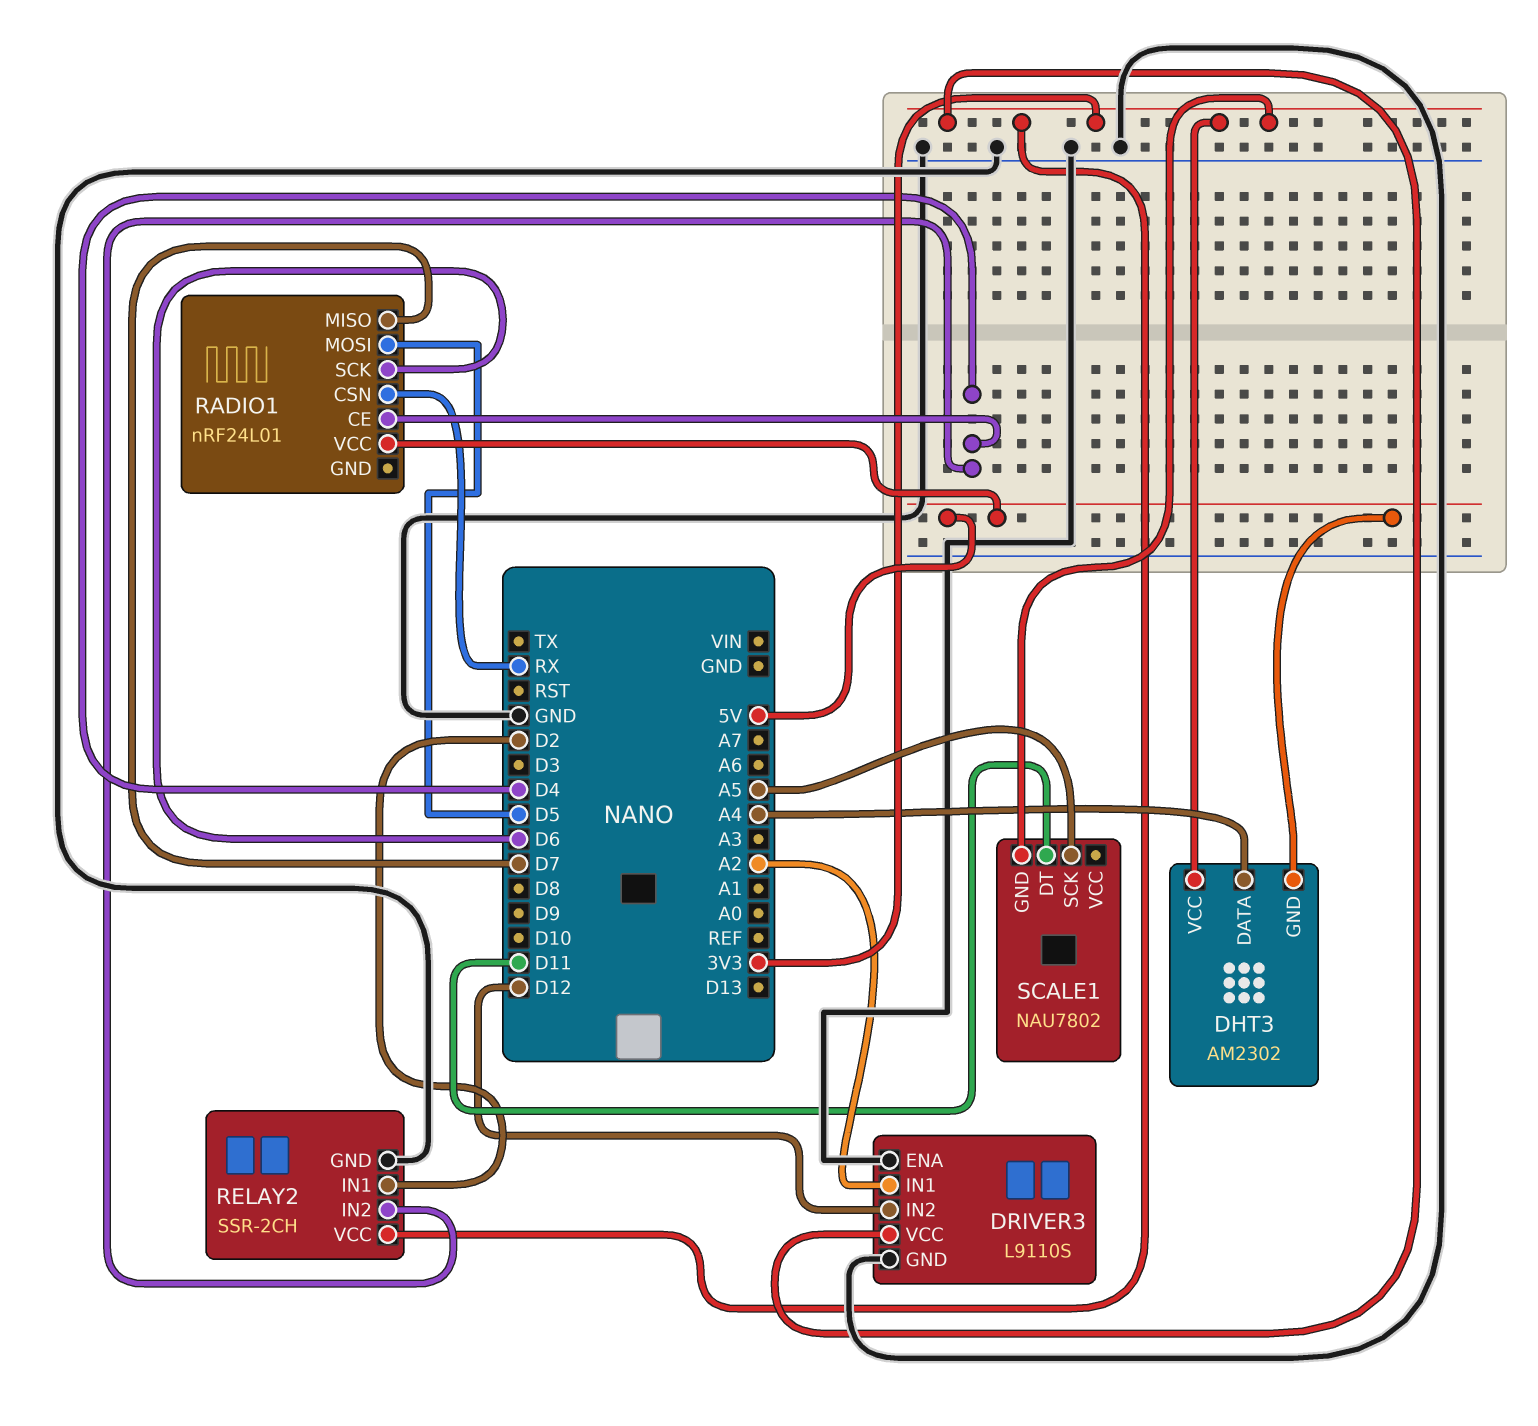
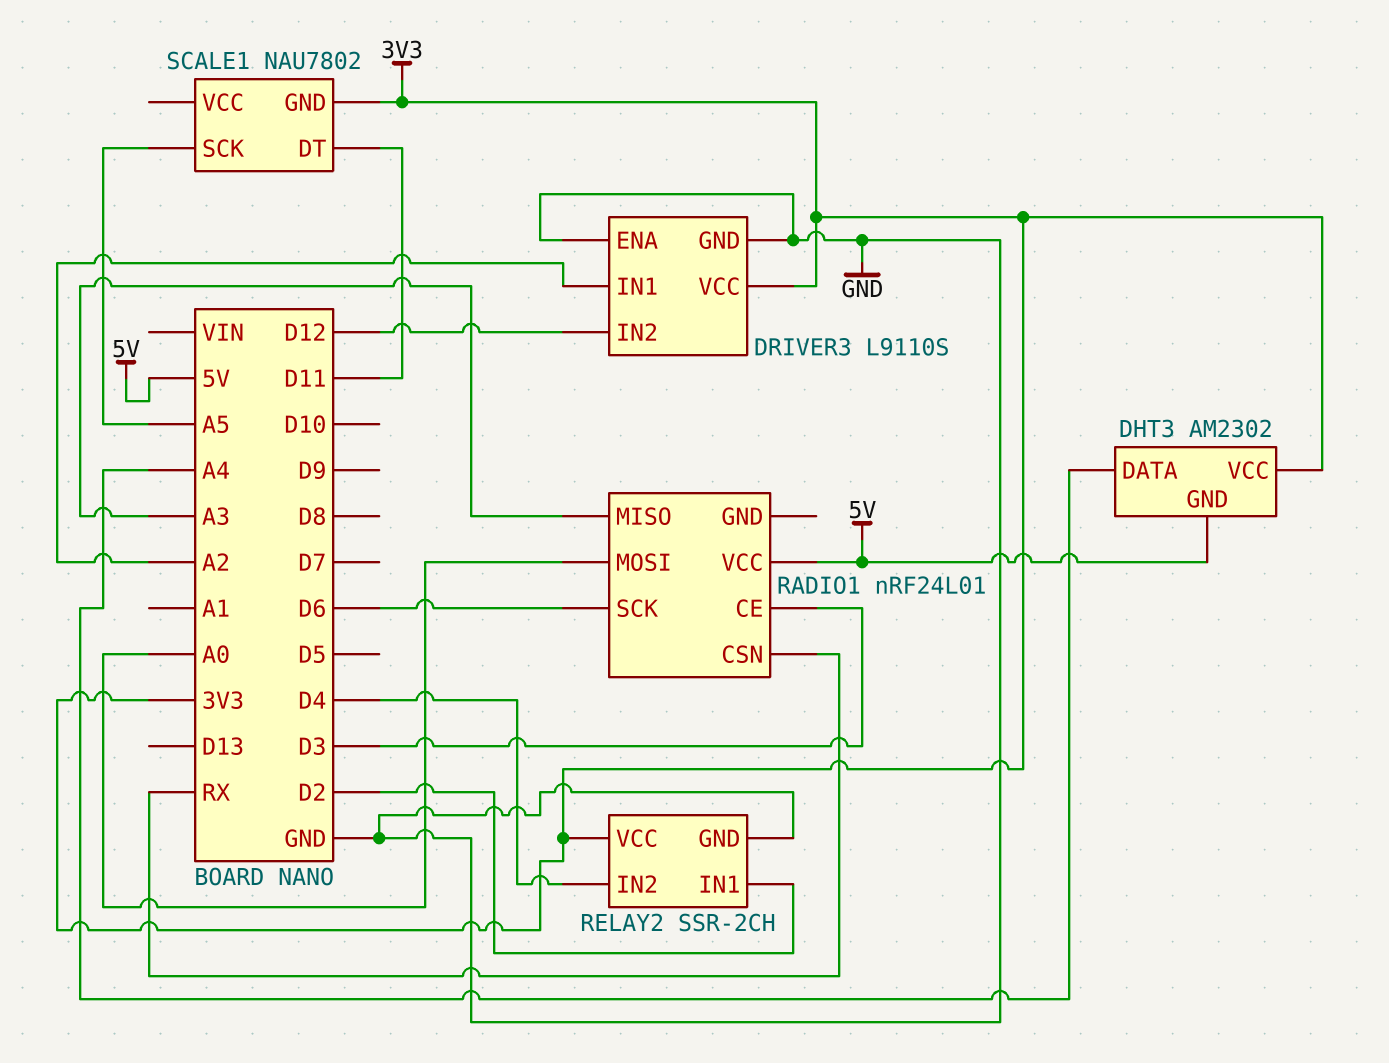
RADIO1 pin CE: D4 -> D3
RADIO1 pin MISO: D7 -> A3
RADIO1 pin MOSI: D5 -> A0

